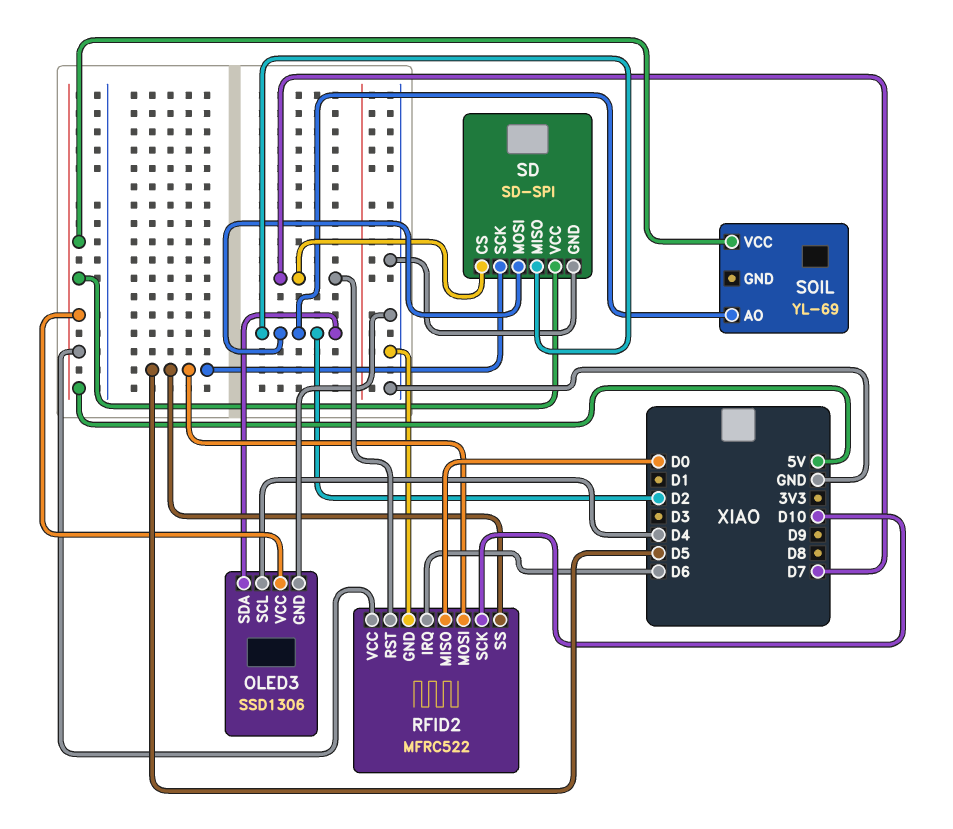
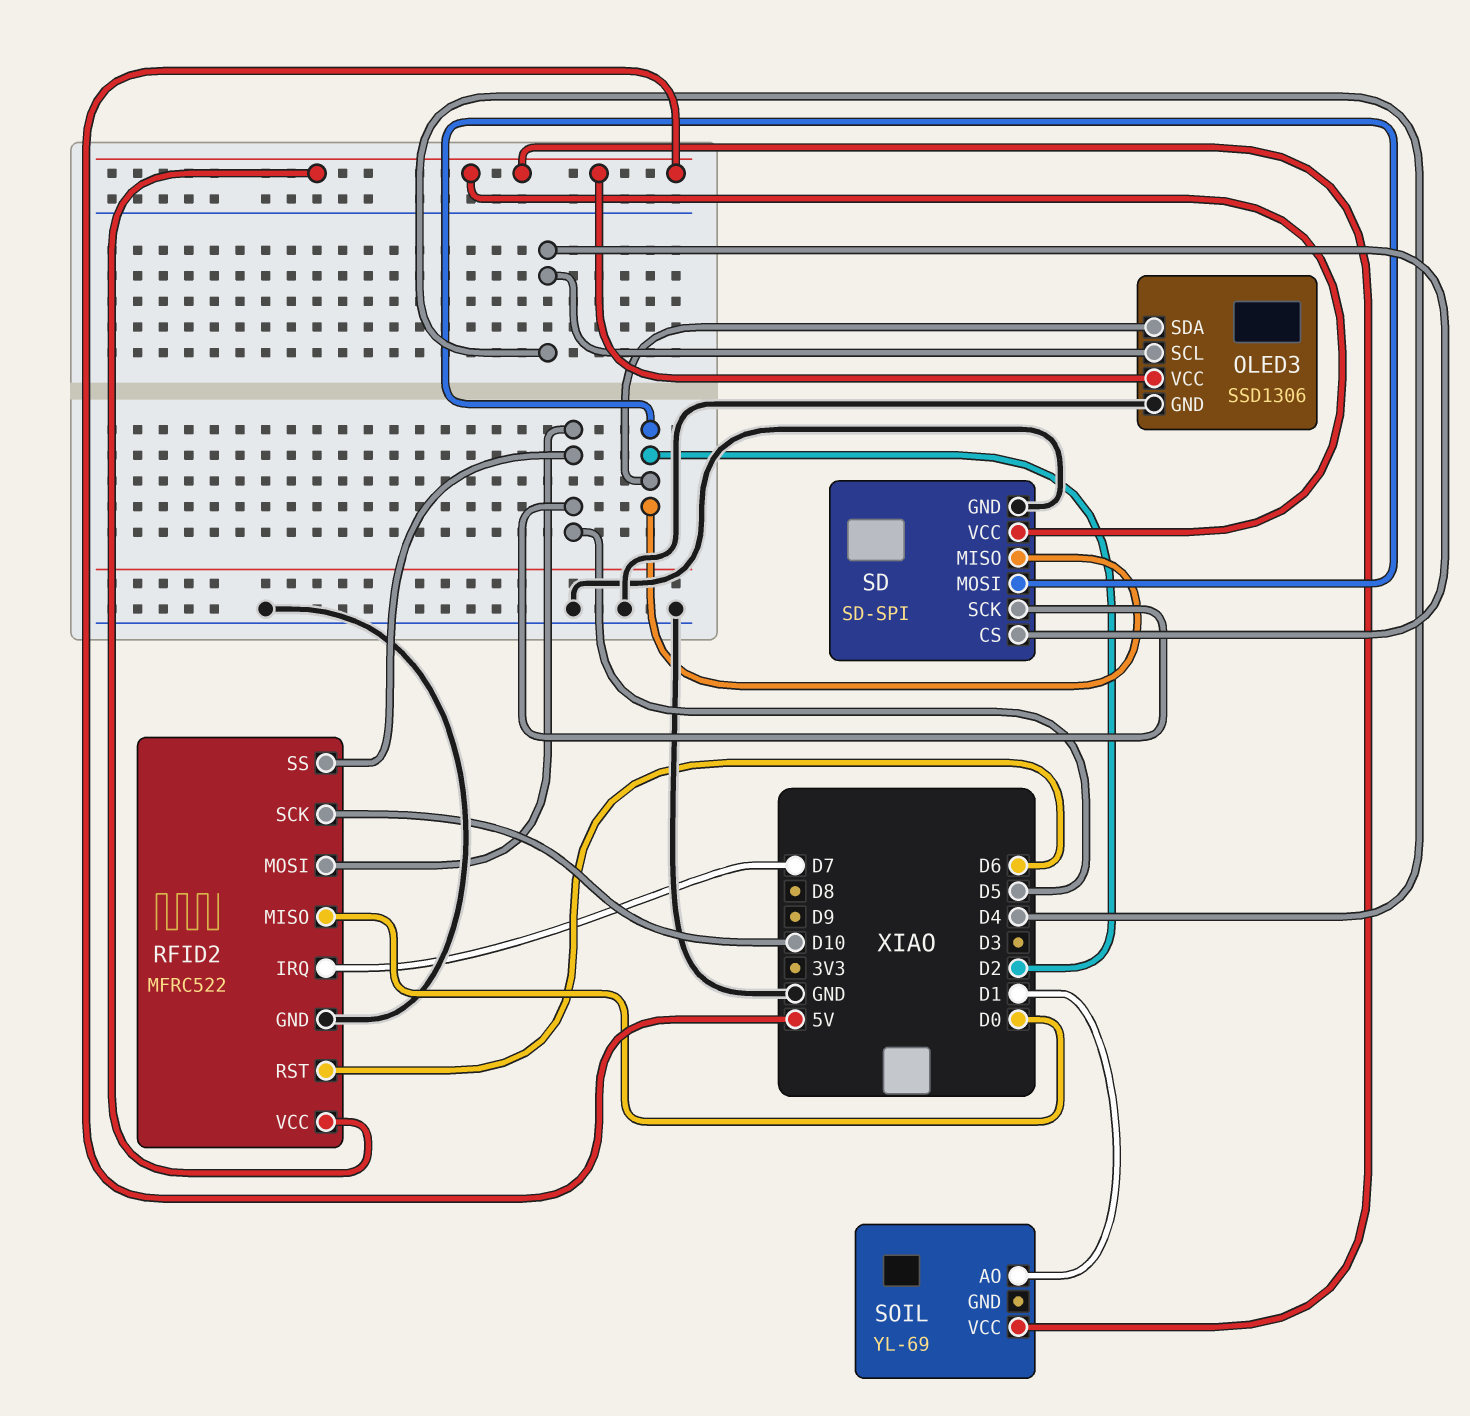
RFID2 pin IRQ: D6 -> D7
RFID2 pin RST: D7 -> D6
SD pin CS: D7 -> D4
SOIL pin AO: D2 -> D1

